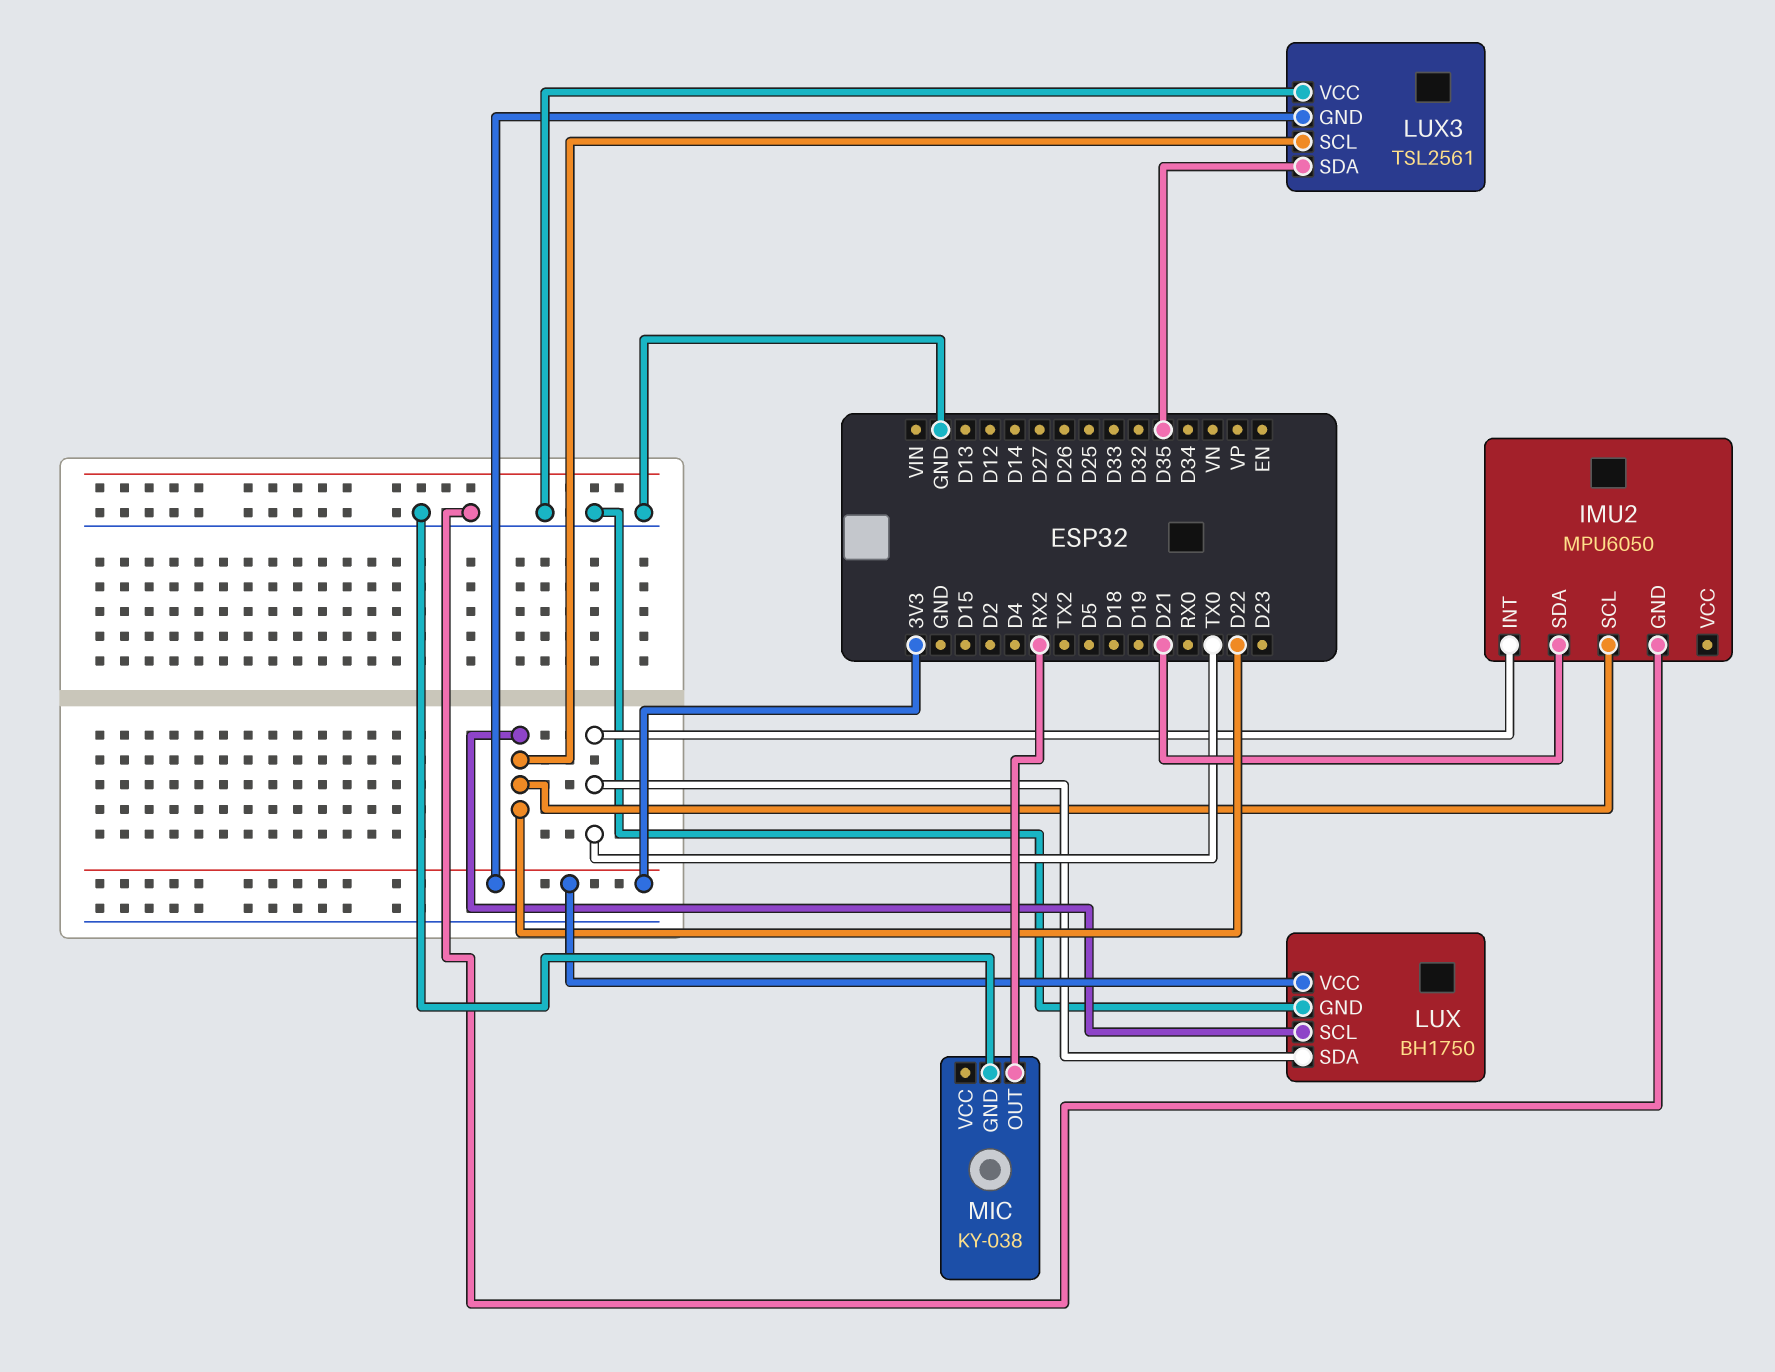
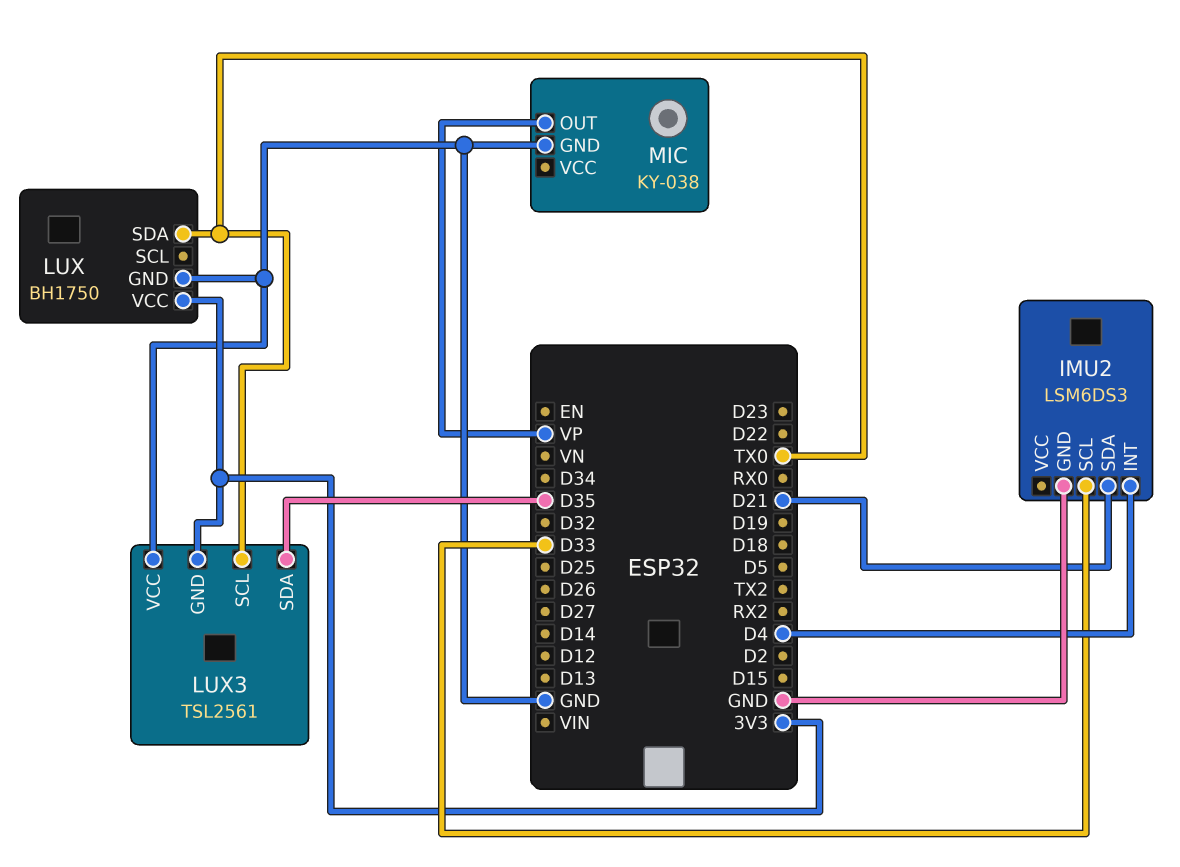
IMU2: MPU6050 -> LSM6DS3
IMU2 pin INT: TX0 -> D4
IMU2 pin SCL: D22 -> D33
LUX pin SCL: D22 -> none
LUX3 pin SCL: D22 -> TX0
MIC pin OUT: RX2 -> VP

